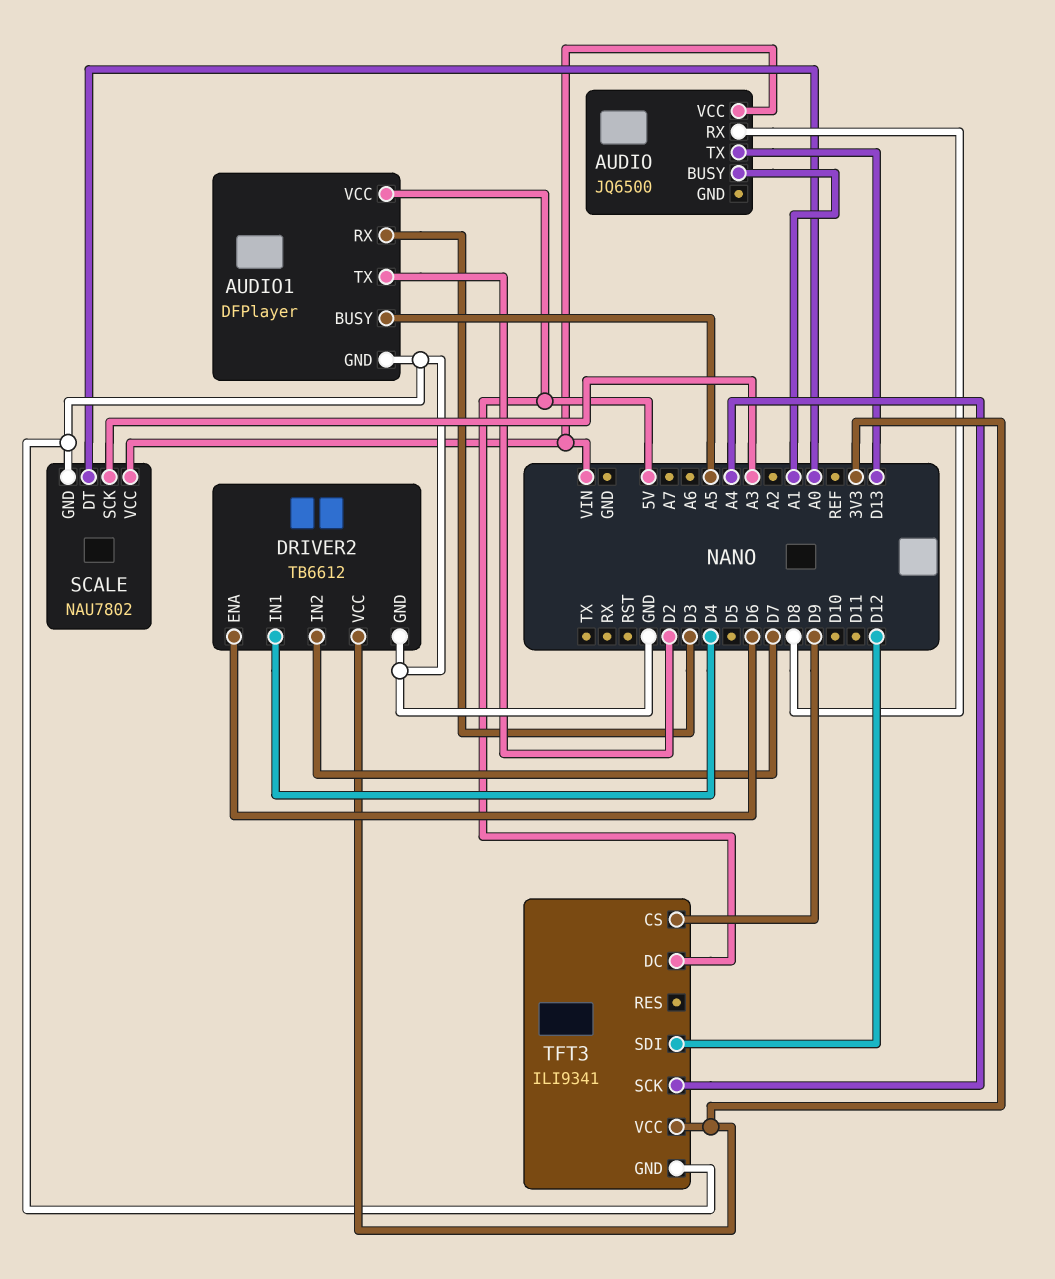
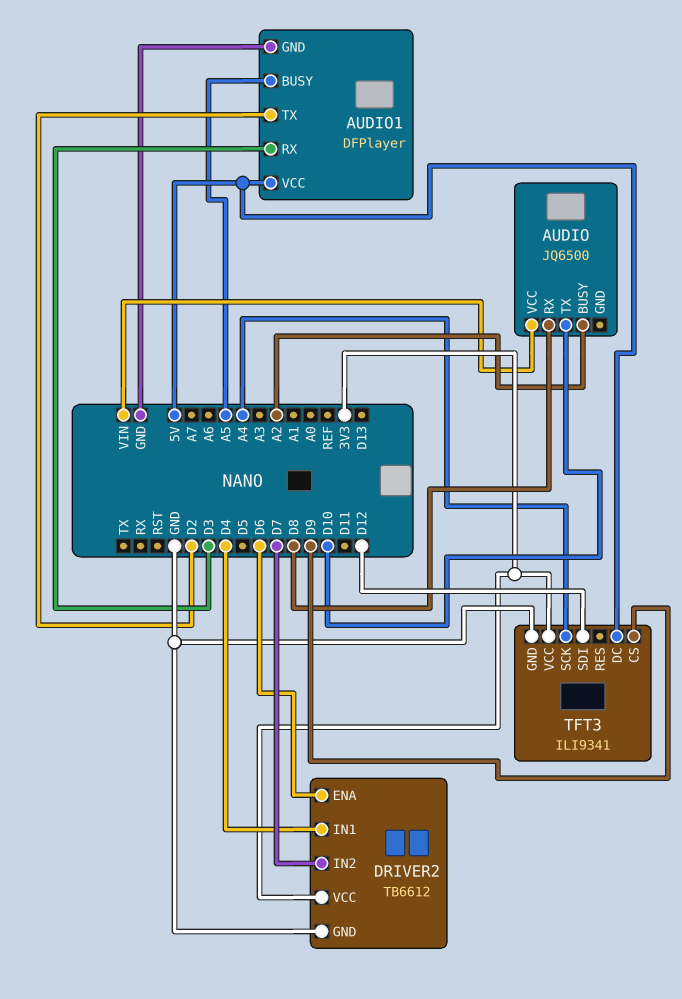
AUDIO pin BUSY: A1 -> A2
AUDIO pin TX: D13 -> D10
SCALE: NAU7802 -> none
SCALE pin DT: A0 -> none
SCALE pin GND: GND -> none
SCALE pin SCK: A3 -> none
SCALE pin VCC: VIN -> none

